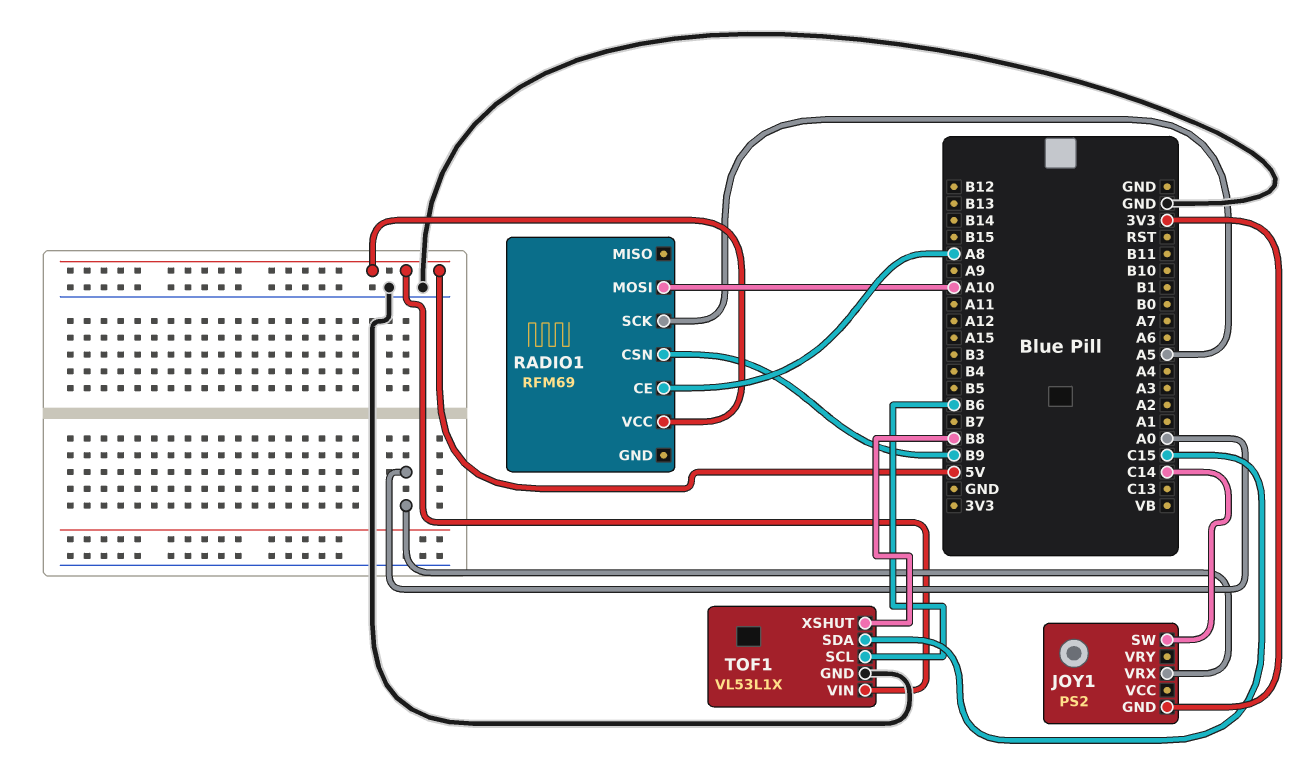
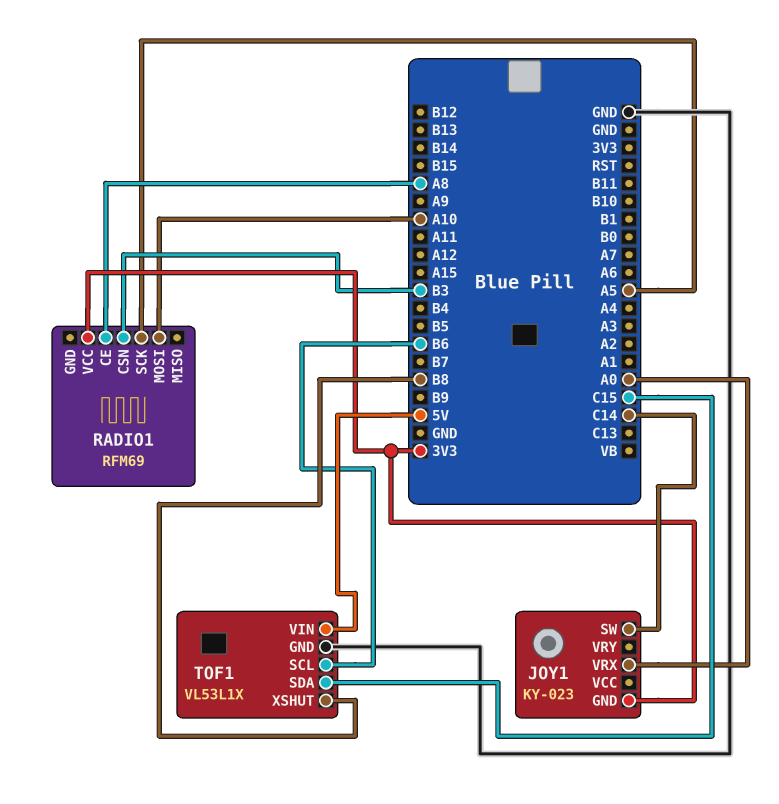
JOY1: PS2 -> KY-023
RADIO1 pin CSN: B9 -> B3
RADIO1 pin VCC: 5V -> 3V3

